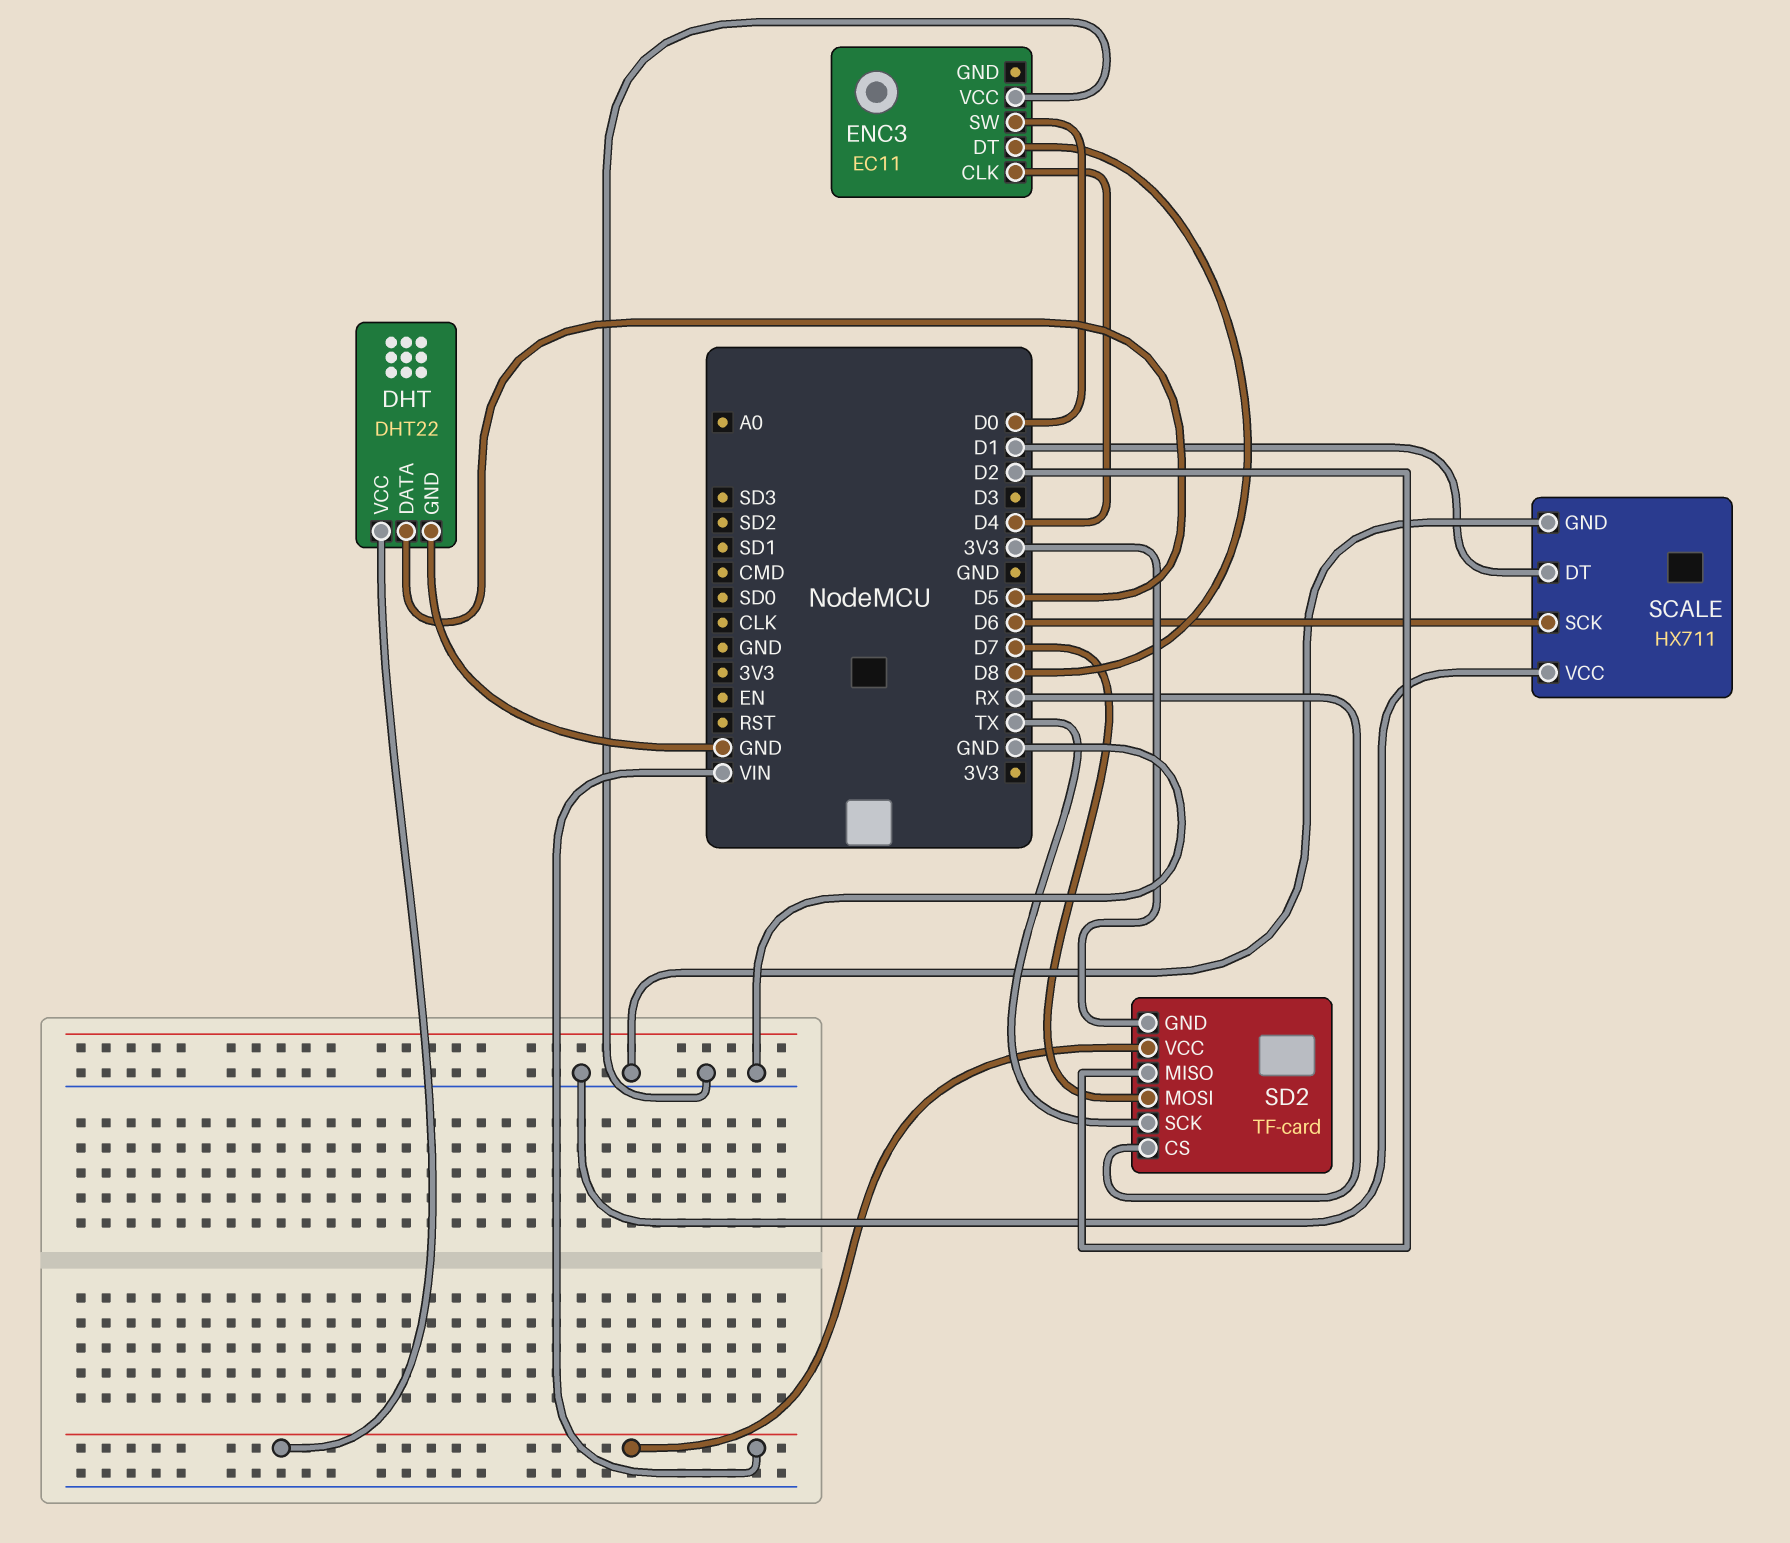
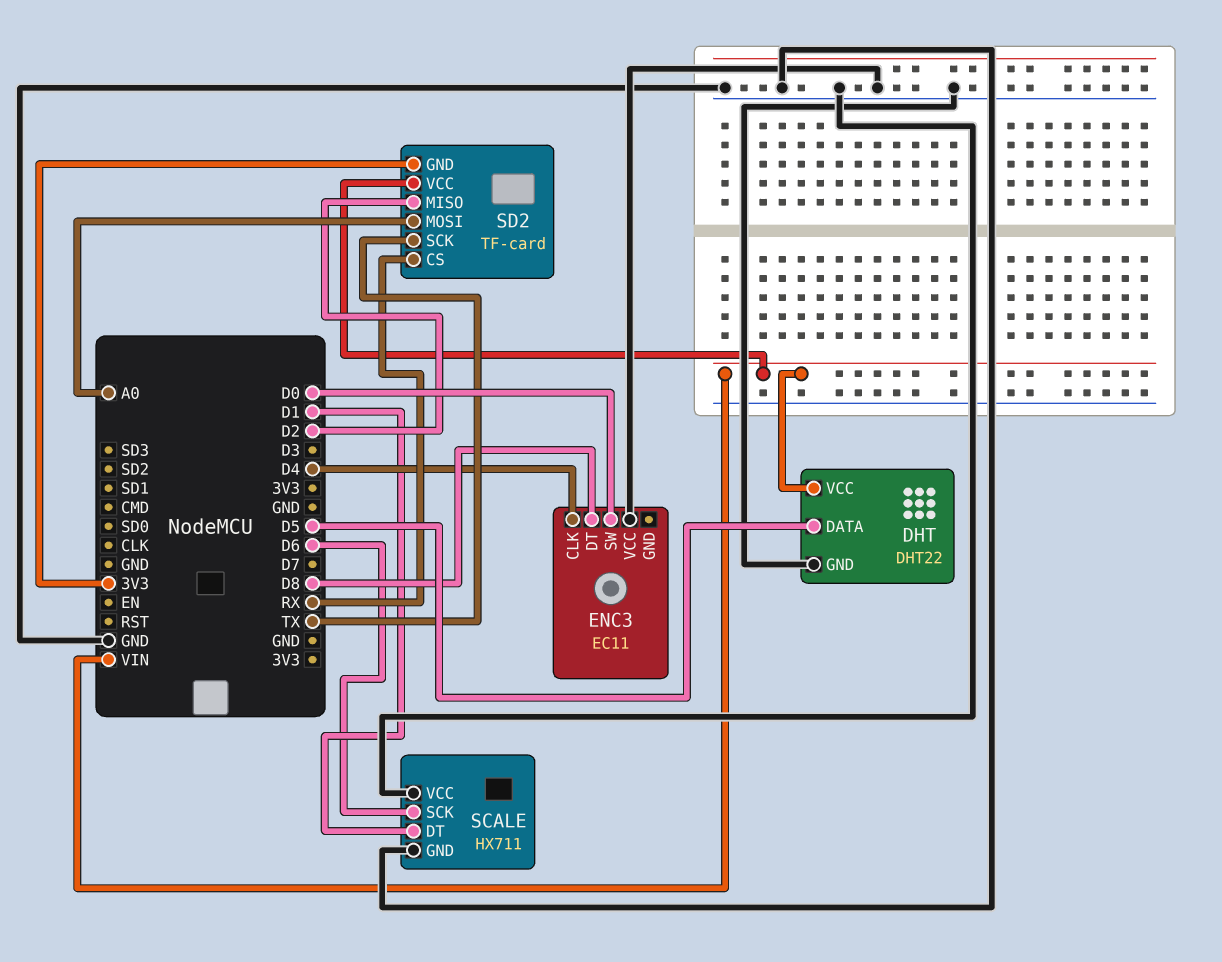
SD2 pin MOSI: D7 -> A0

